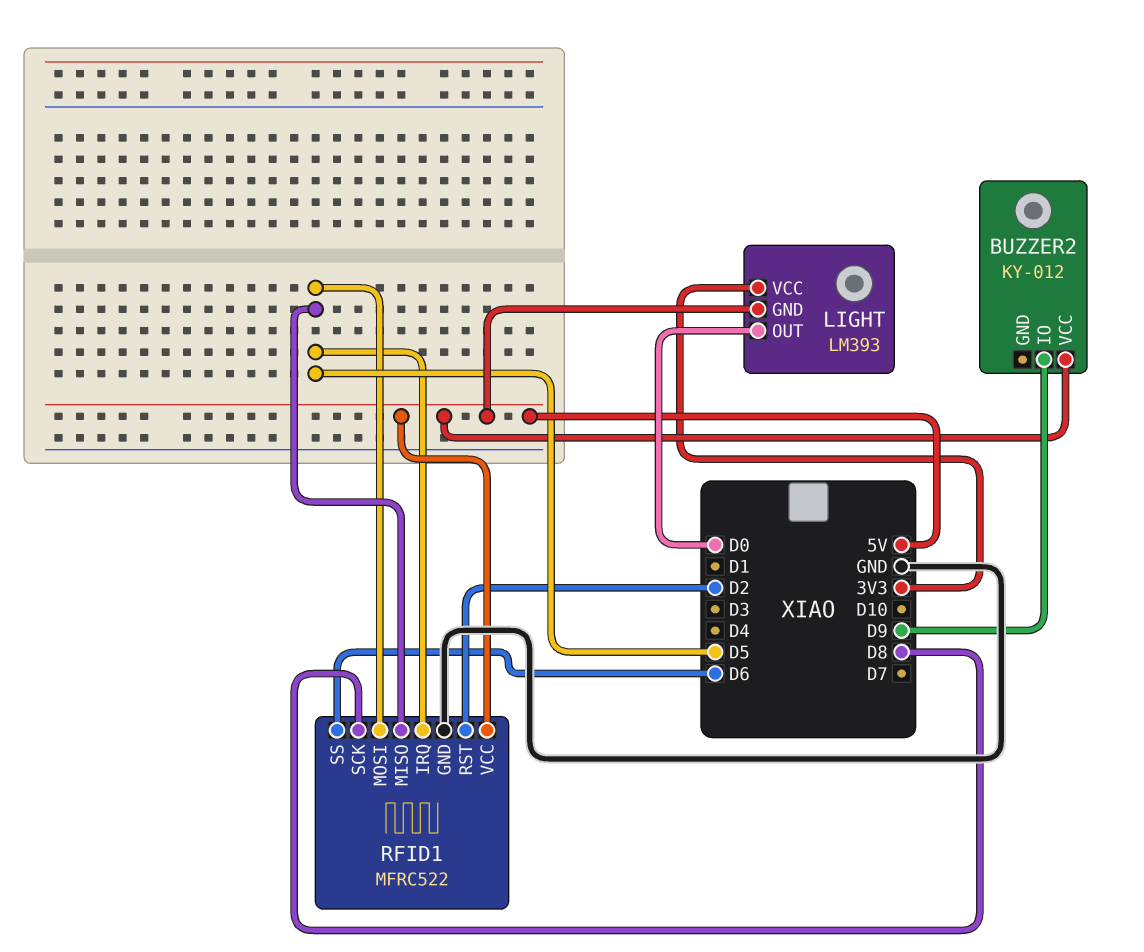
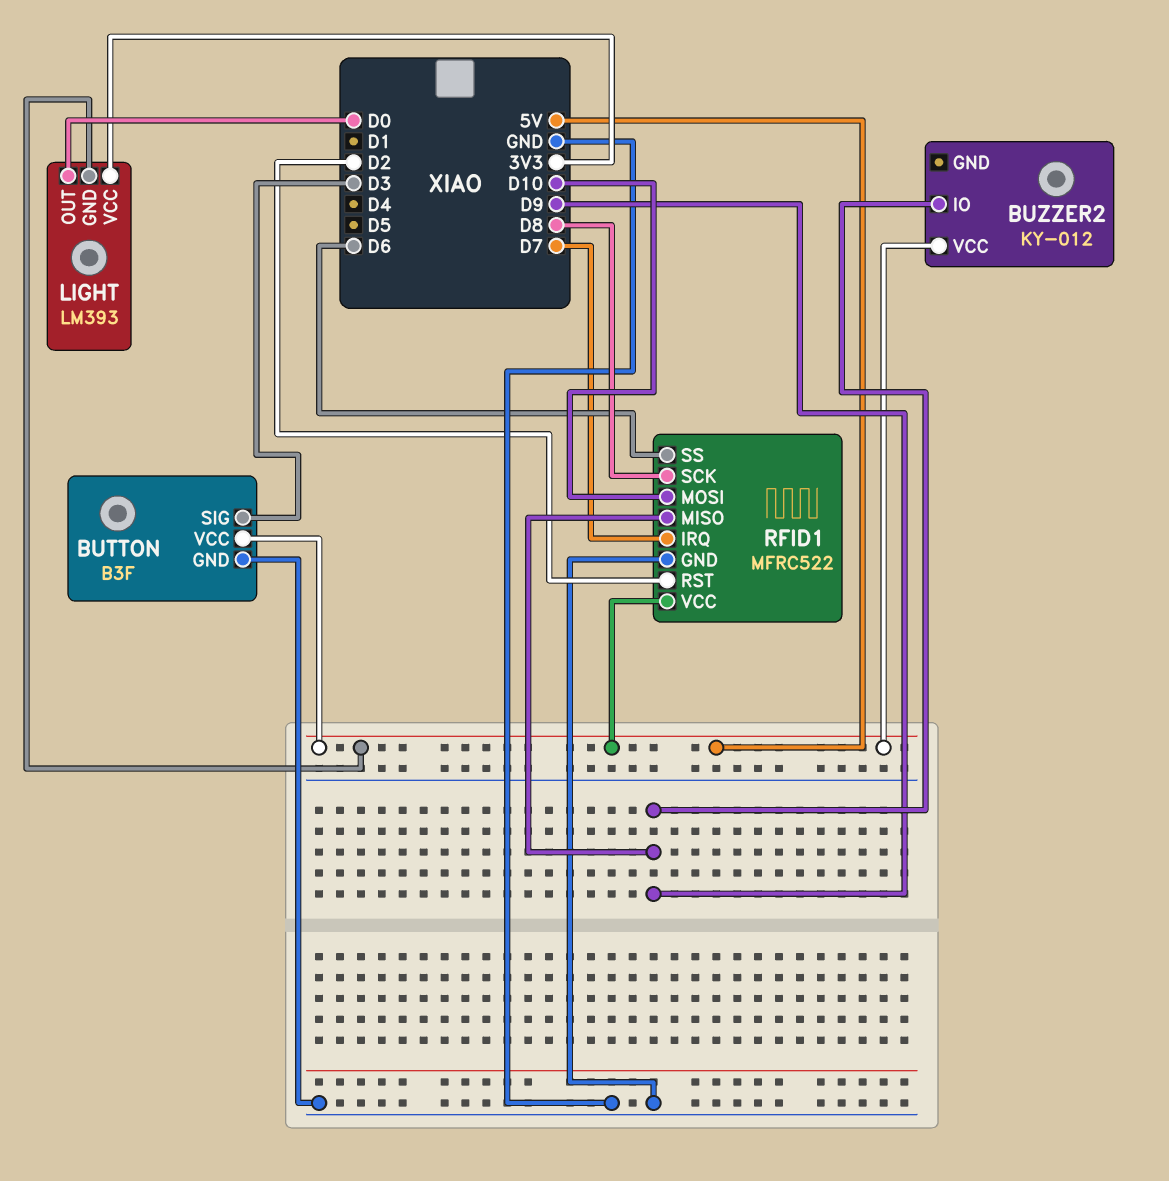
BUTTON: none -> B3F
BUTTON pin GND: none -> GND
BUTTON pin SIG: none -> D3
BUTTON pin VCC: none -> 5V
RFID1 pin IRQ: D5 -> D7
RFID1 pin MISO: D5 -> D9
RFID1 pin MOSI: D5 -> D10

